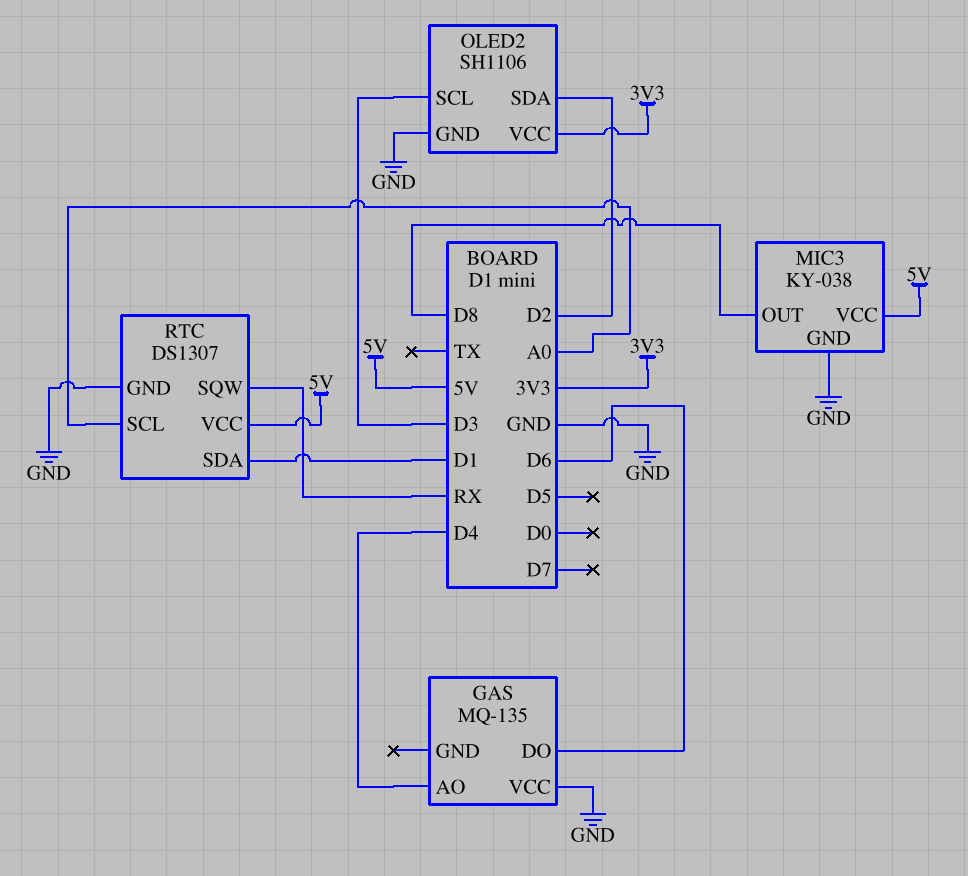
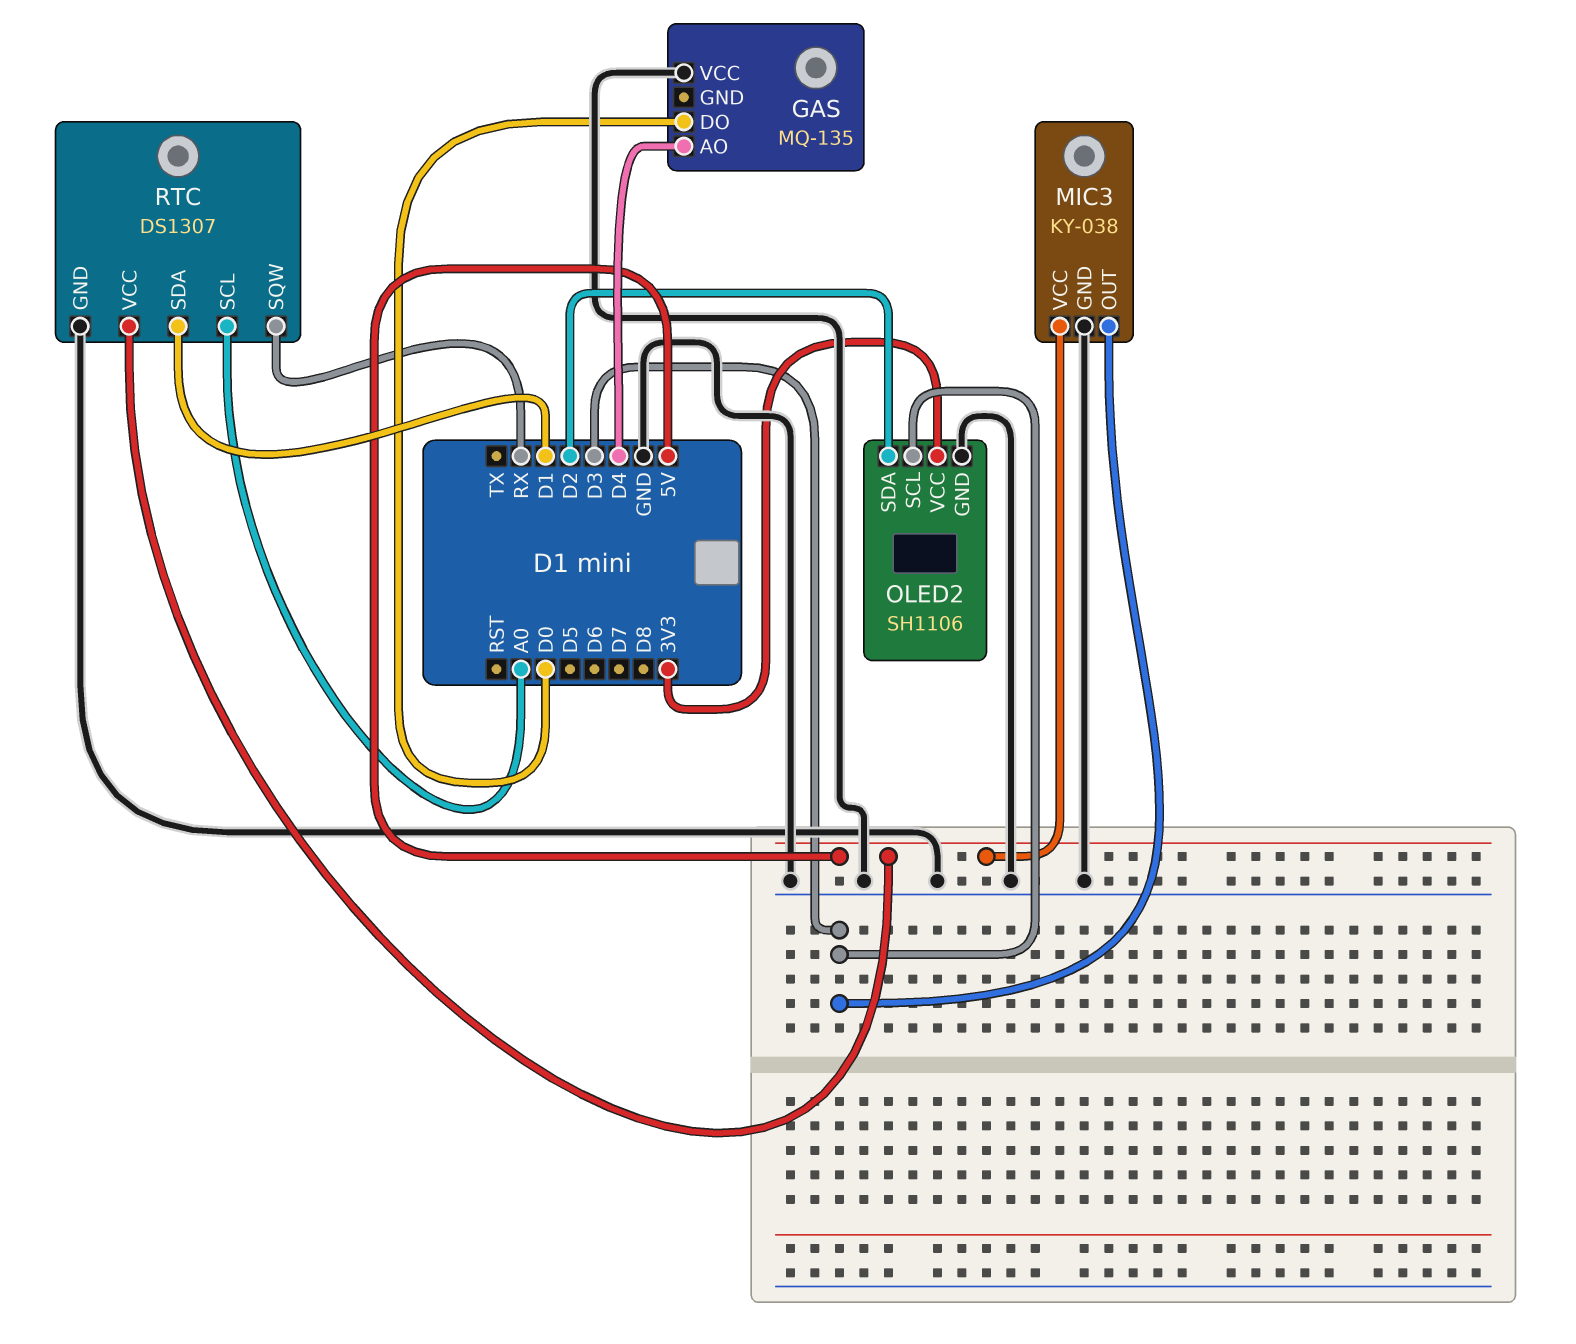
GAS pin DO: D6 -> D0
MIC3 pin OUT: D8 -> D3

